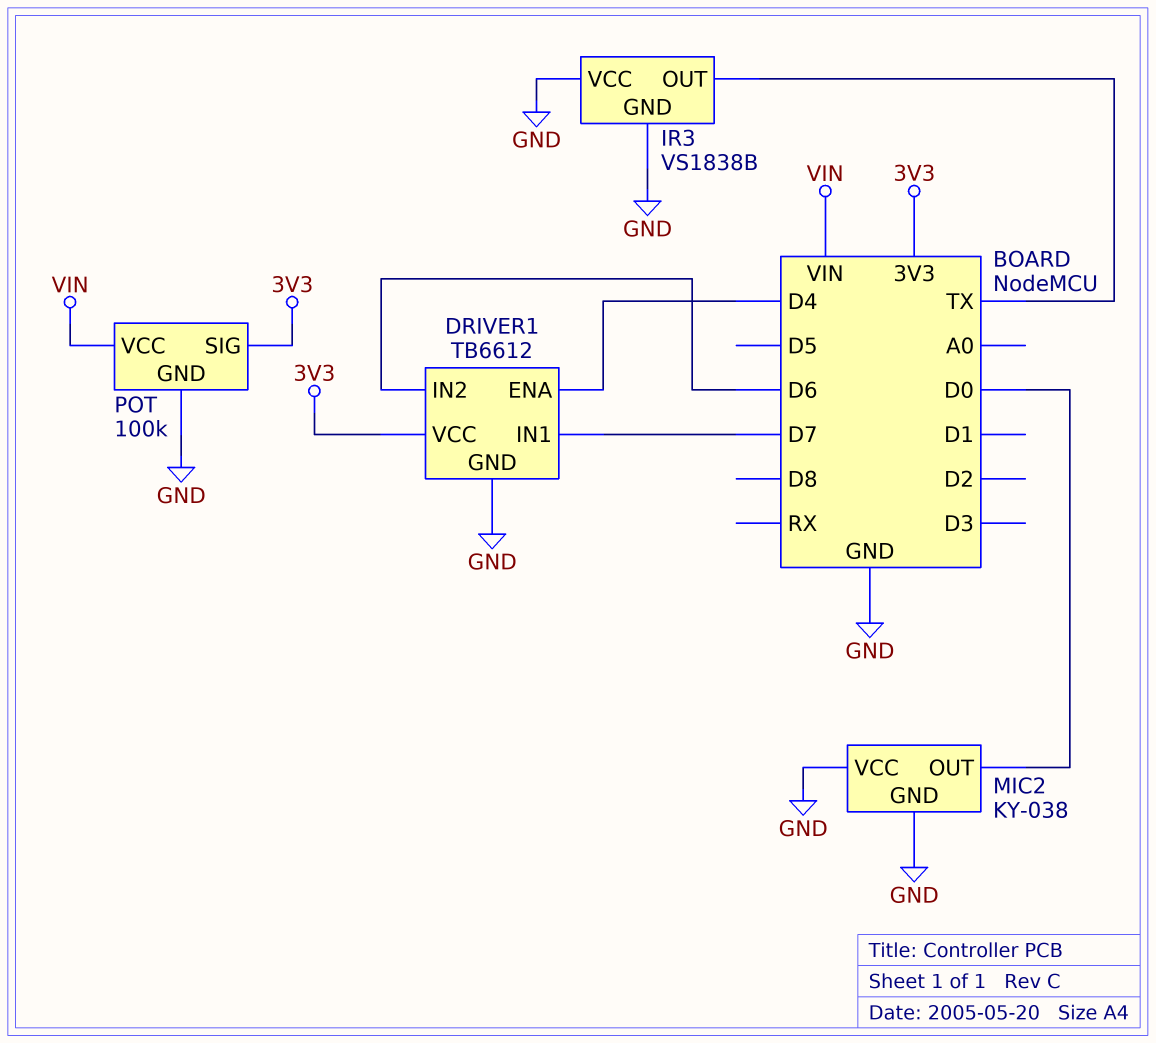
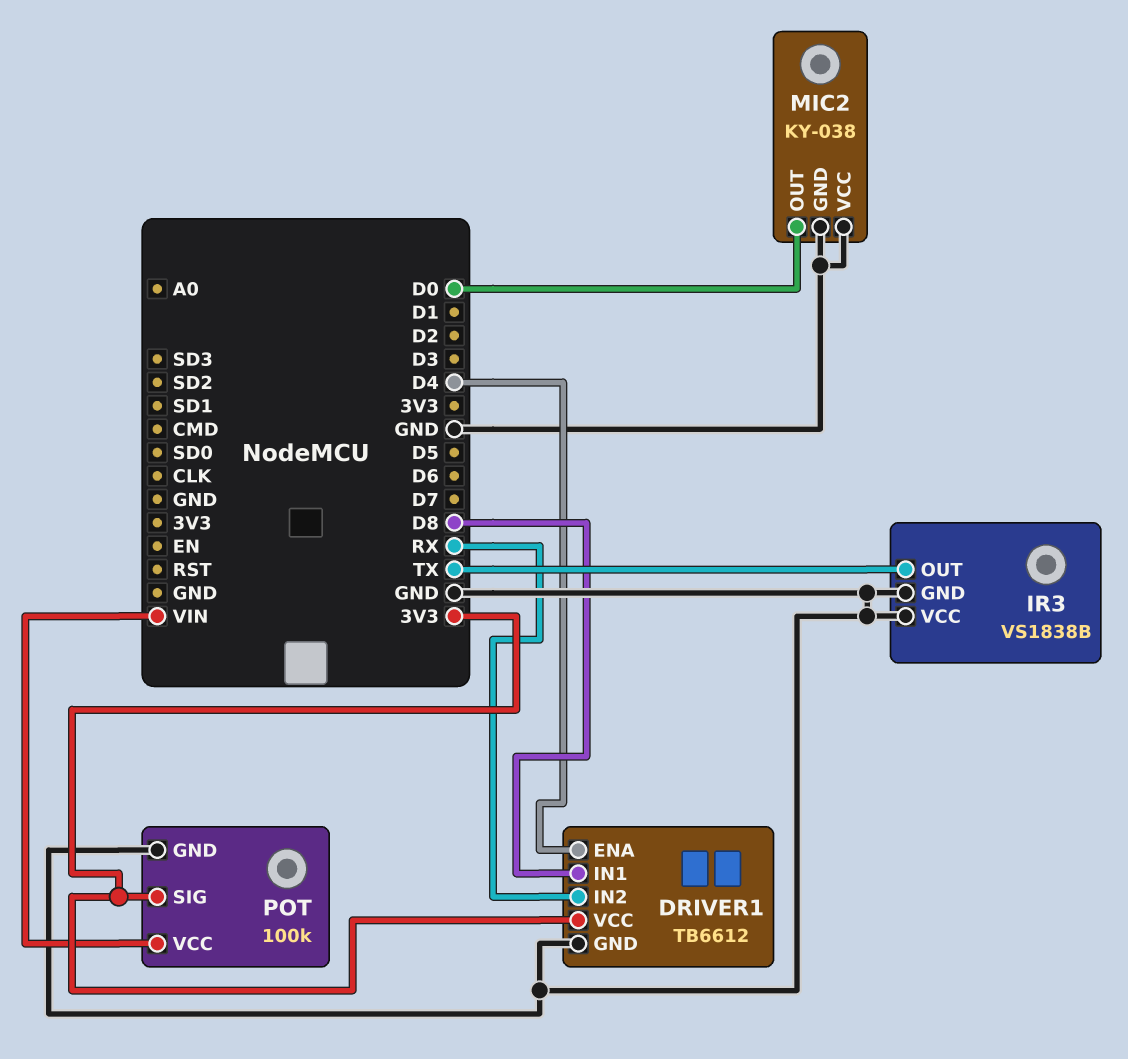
DRIVER1 pin IN1: D7 -> D8
DRIVER1 pin IN2: D6 -> RX

